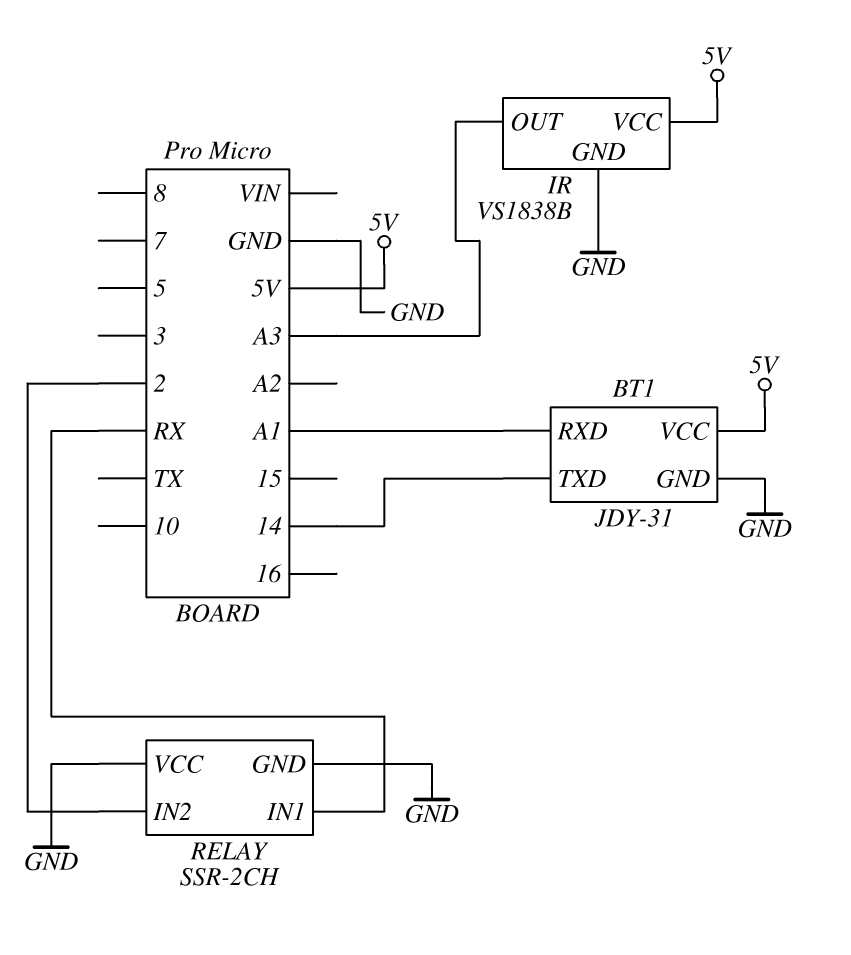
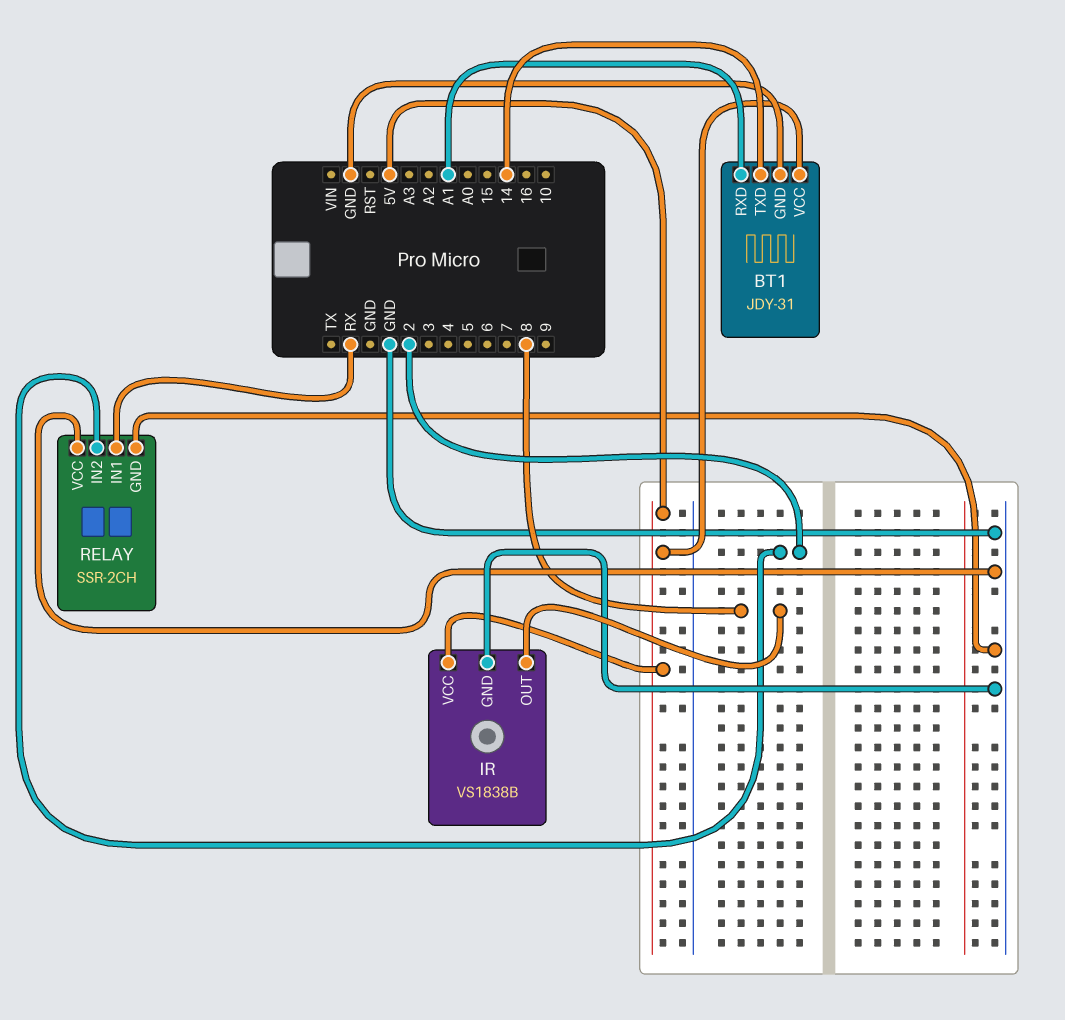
IR pin OUT: A3 -> 8

